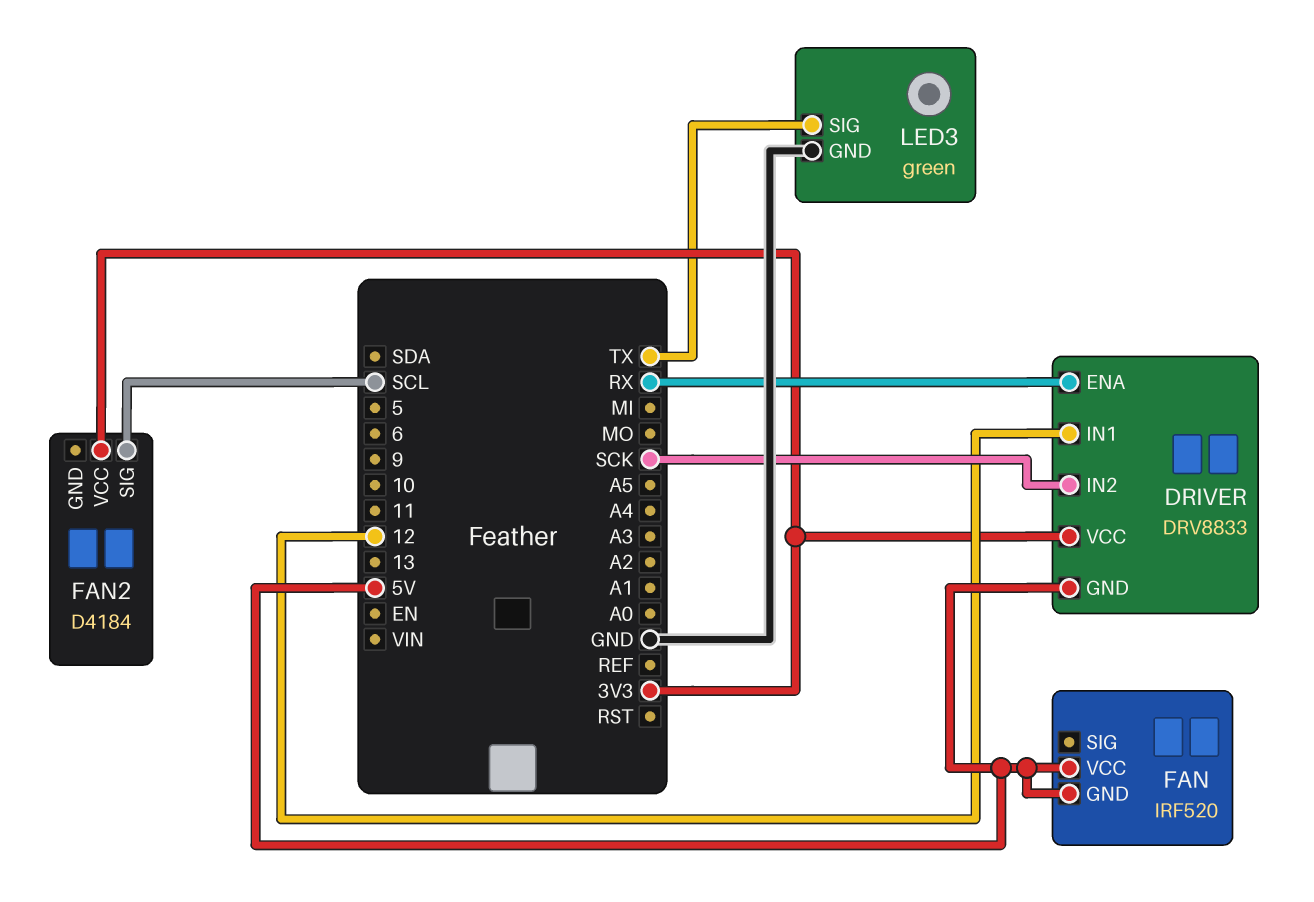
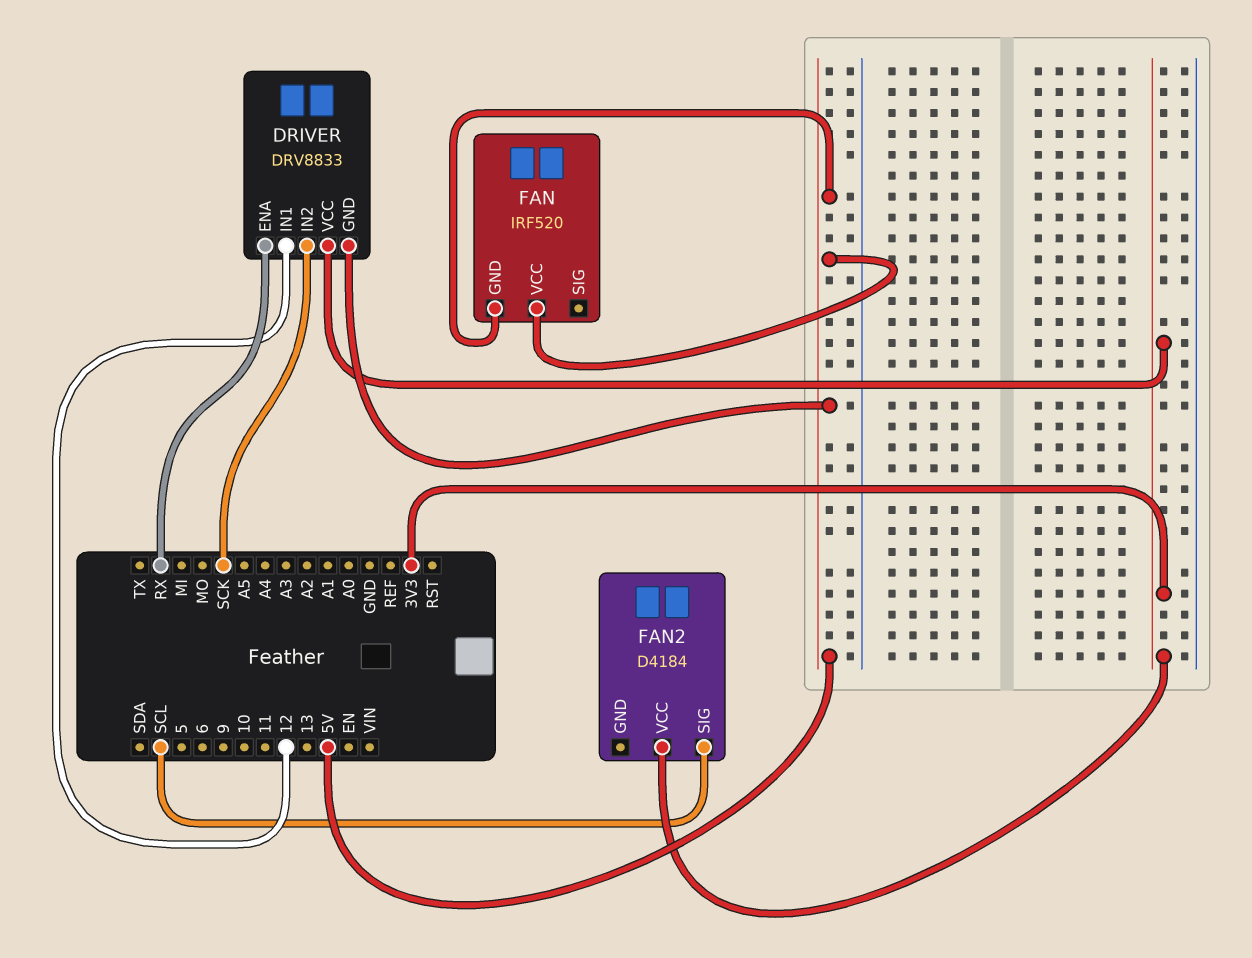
LED3: green -> none
LED3 pin GND: GND -> none
LED3 pin SIG: TX -> none

